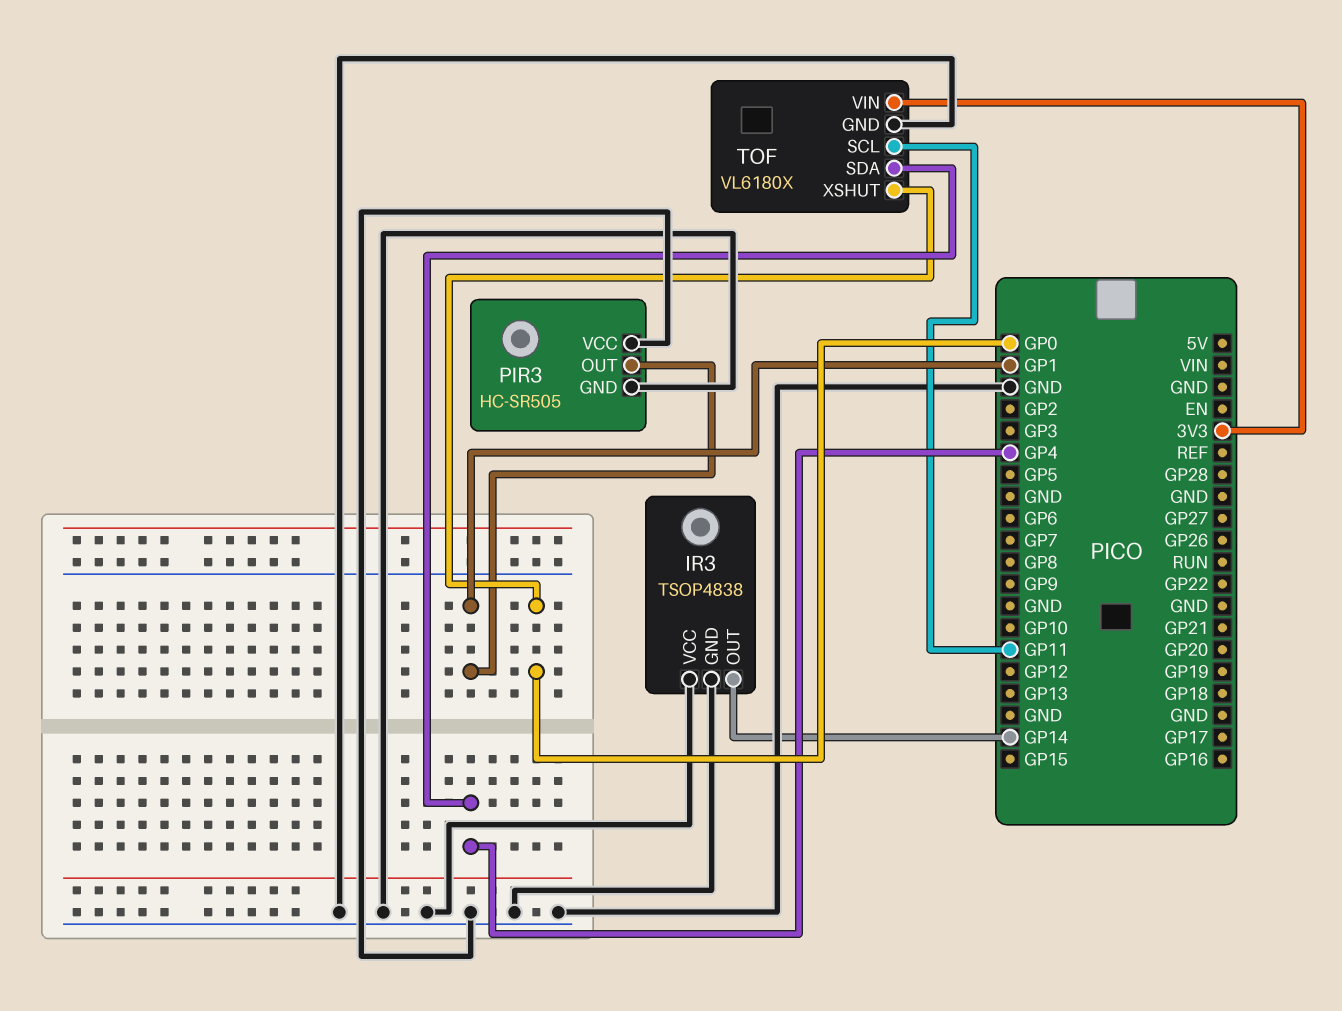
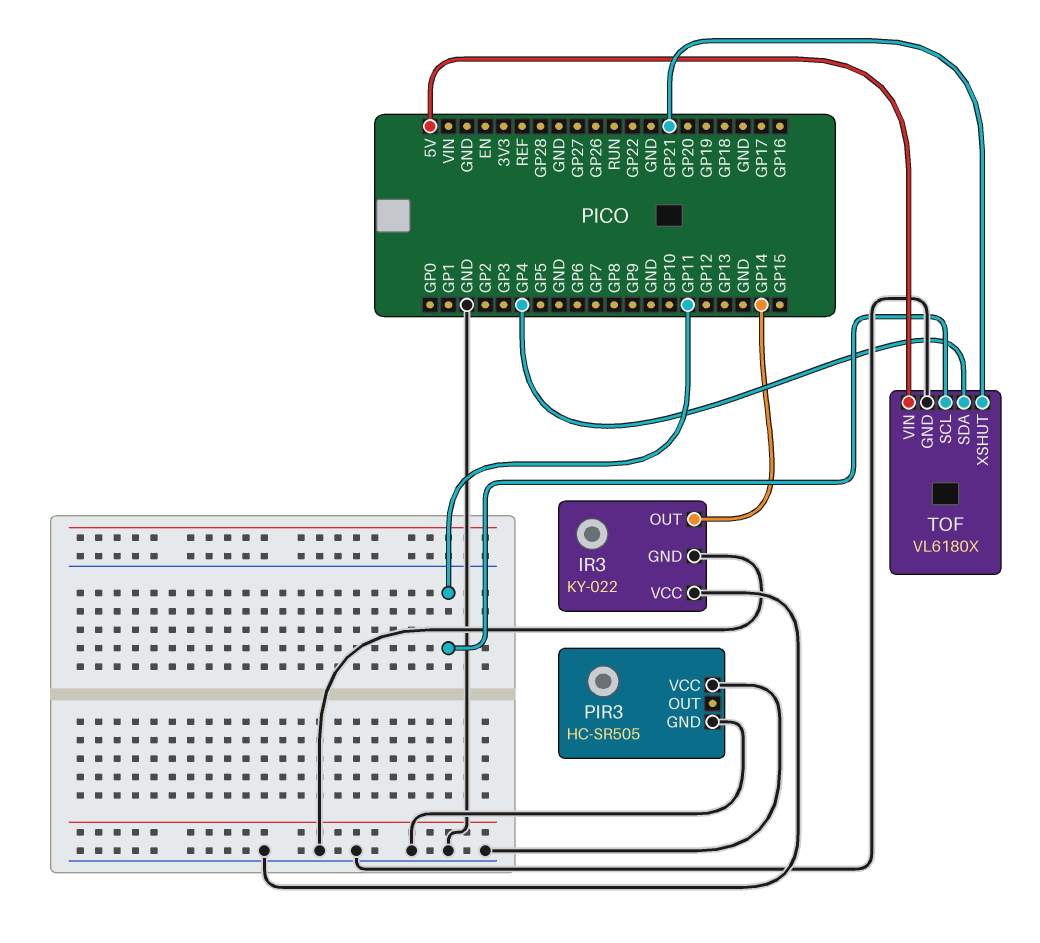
IR3: TSOP4838 -> KY-022
PIR3 pin OUT: GP1 -> none
TOF pin VIN: 3V3 -> 5V
TOF pin XSHUT: GP0 -> GP21

